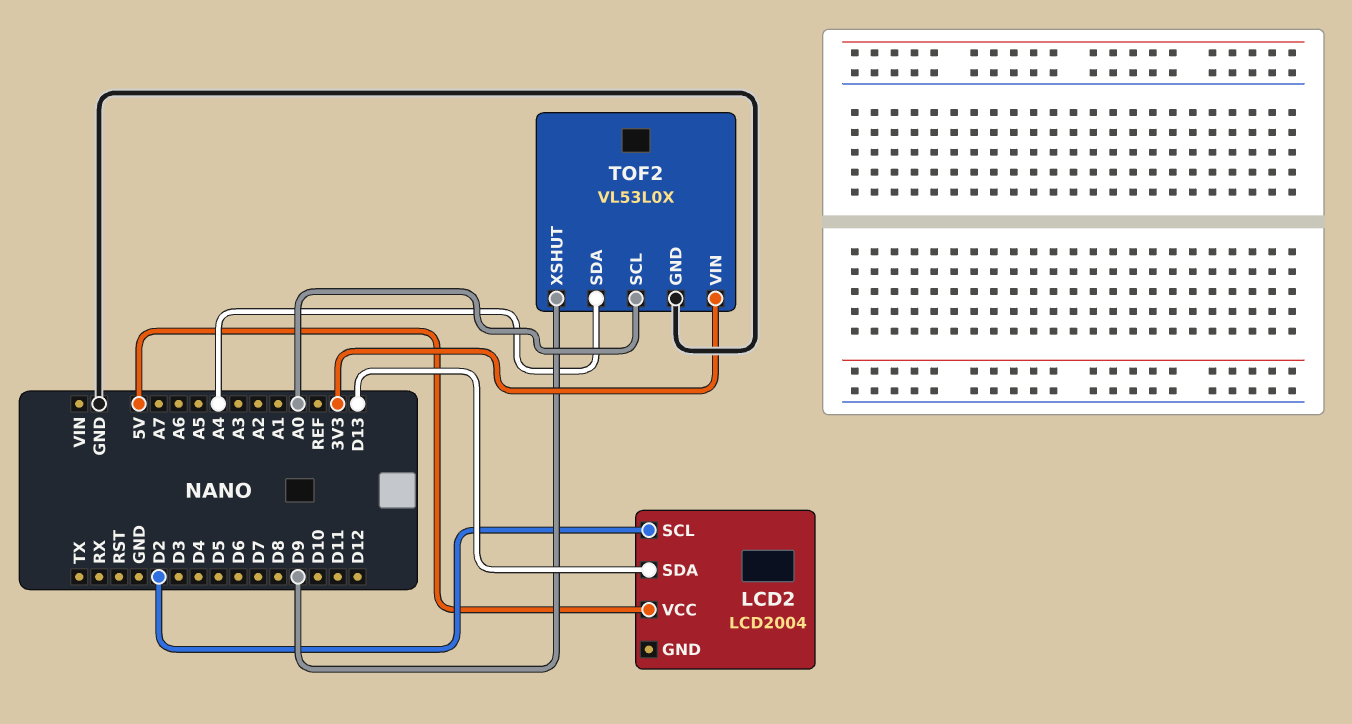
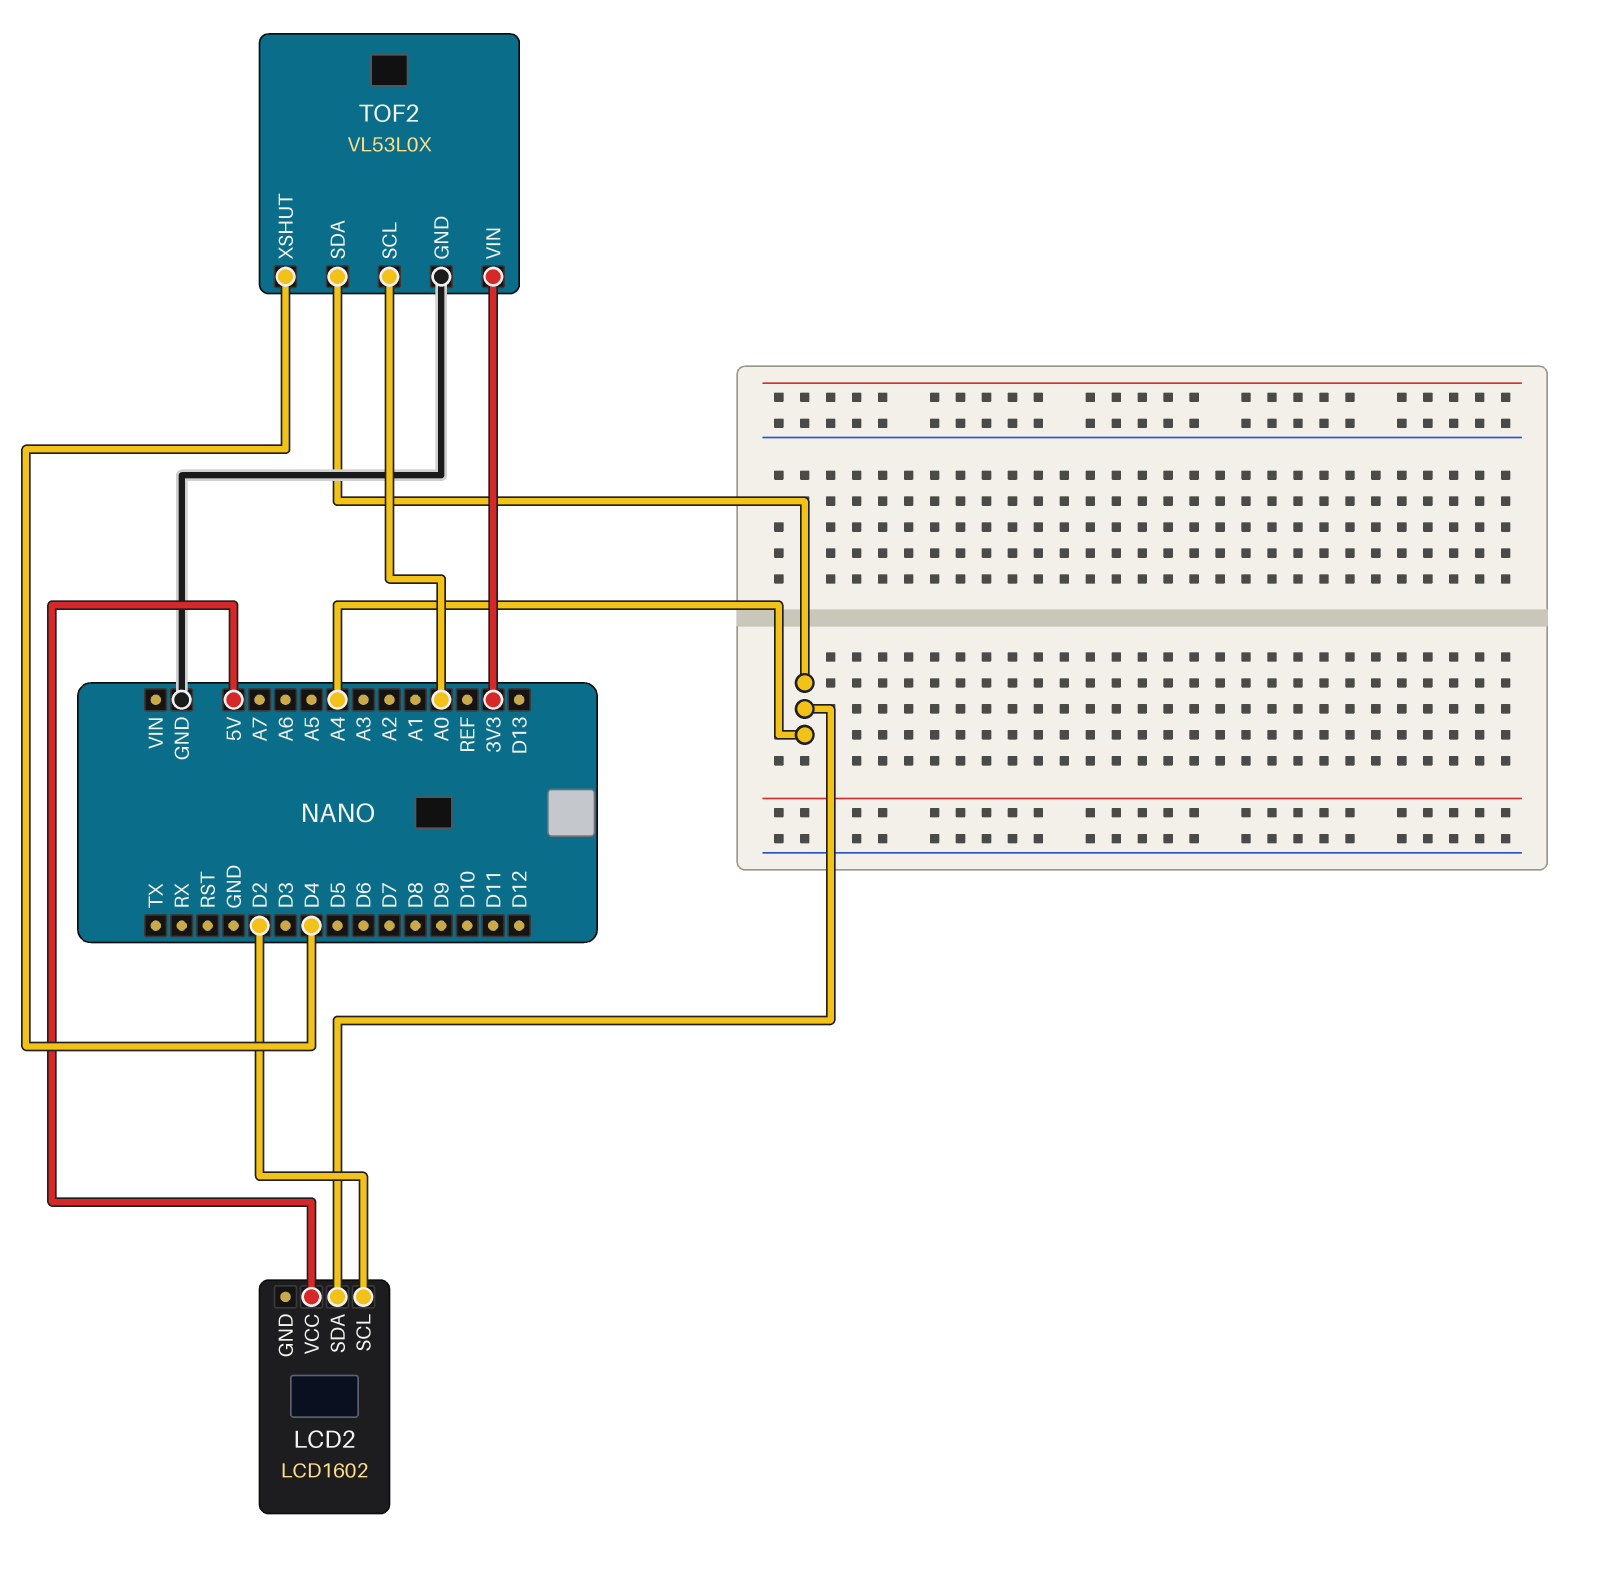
LCD2: LCD2004 -> LCD1602
LCD2 pin SDA: D13 -> A4
TOF2 pin XSHUT: D9 -> D4

